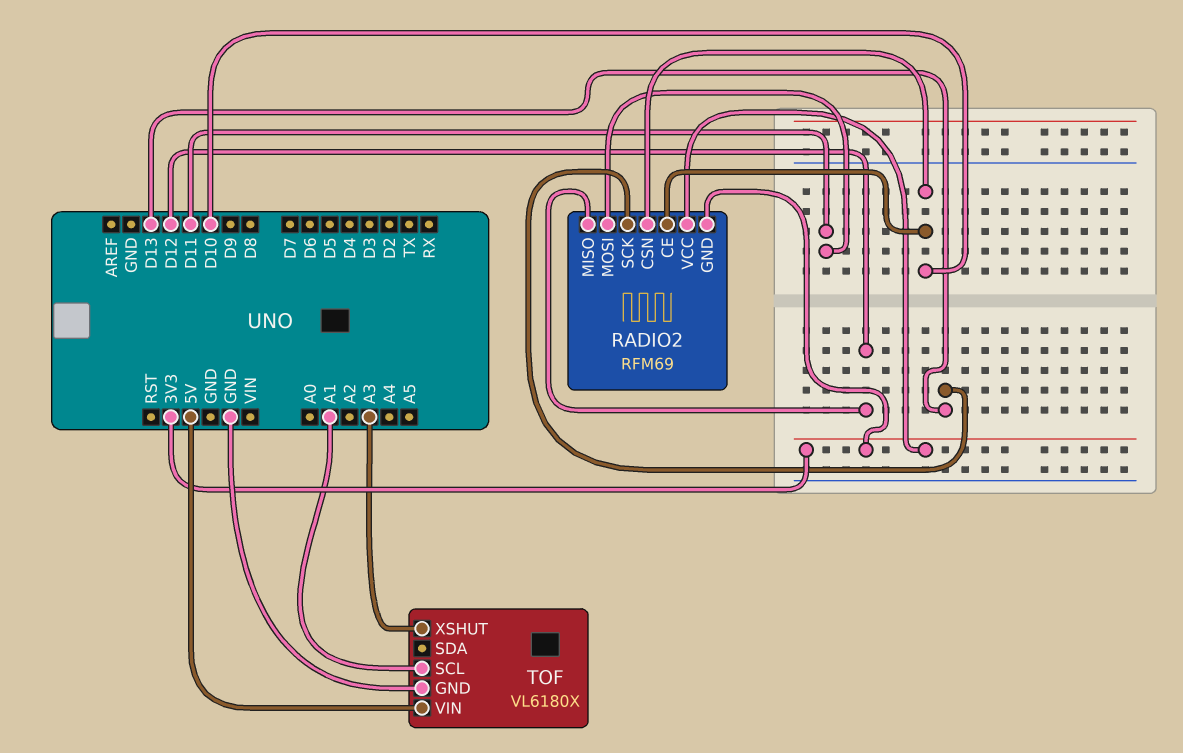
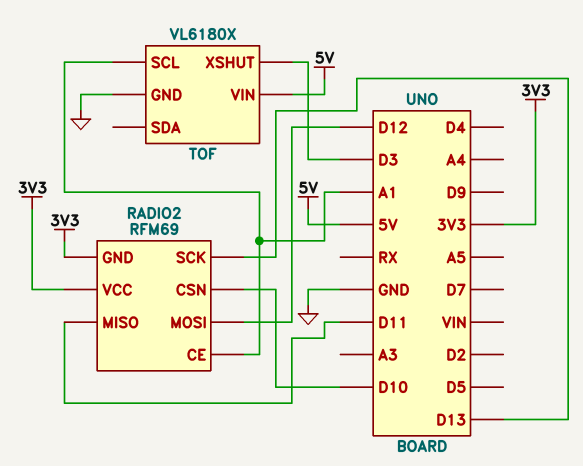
RADIO2 pin CE: D10 -> A1
RADIO2 pin MISO: D12 -> D11
RADIO2 pin MOSI: D11 -> D12
TOF pin XSHUT: A3 -> D3

